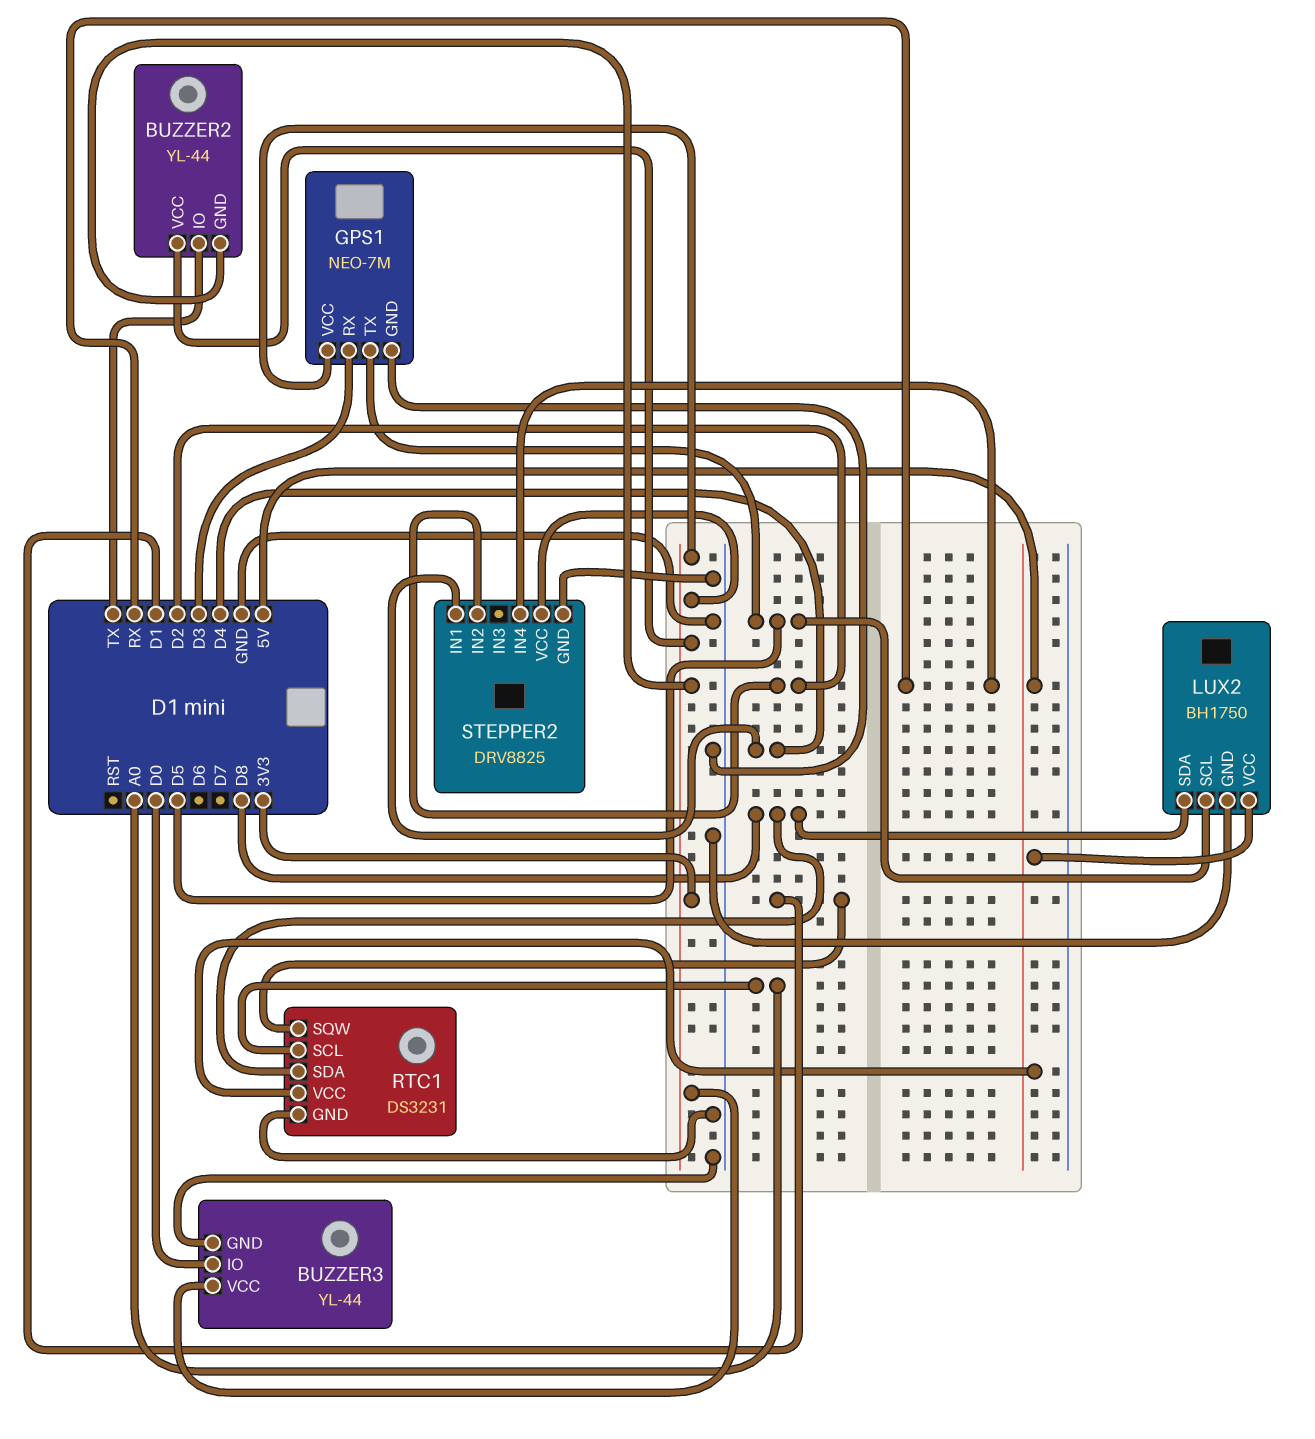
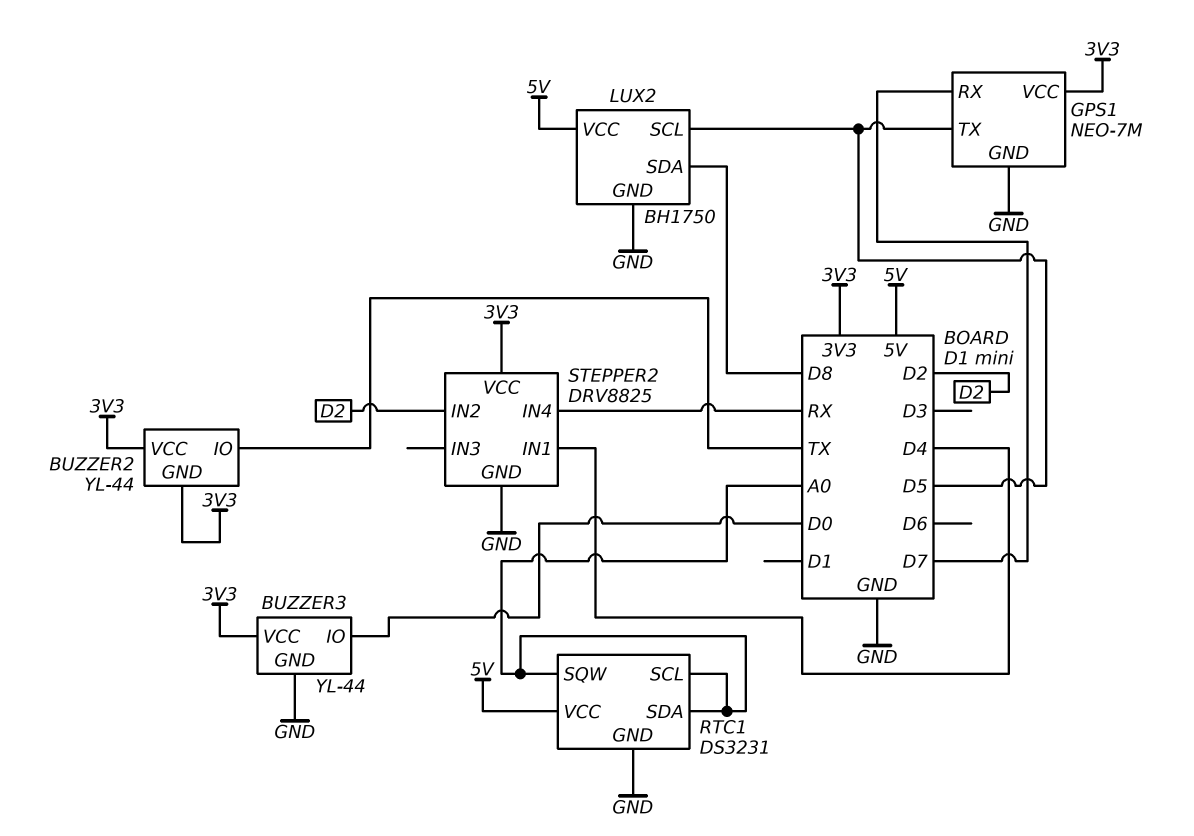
GPS1 pin RX: D3 -> D7
RTC1 pin SDA: D8 -> A0
RTC1 pin SQW: D1 -> A0

